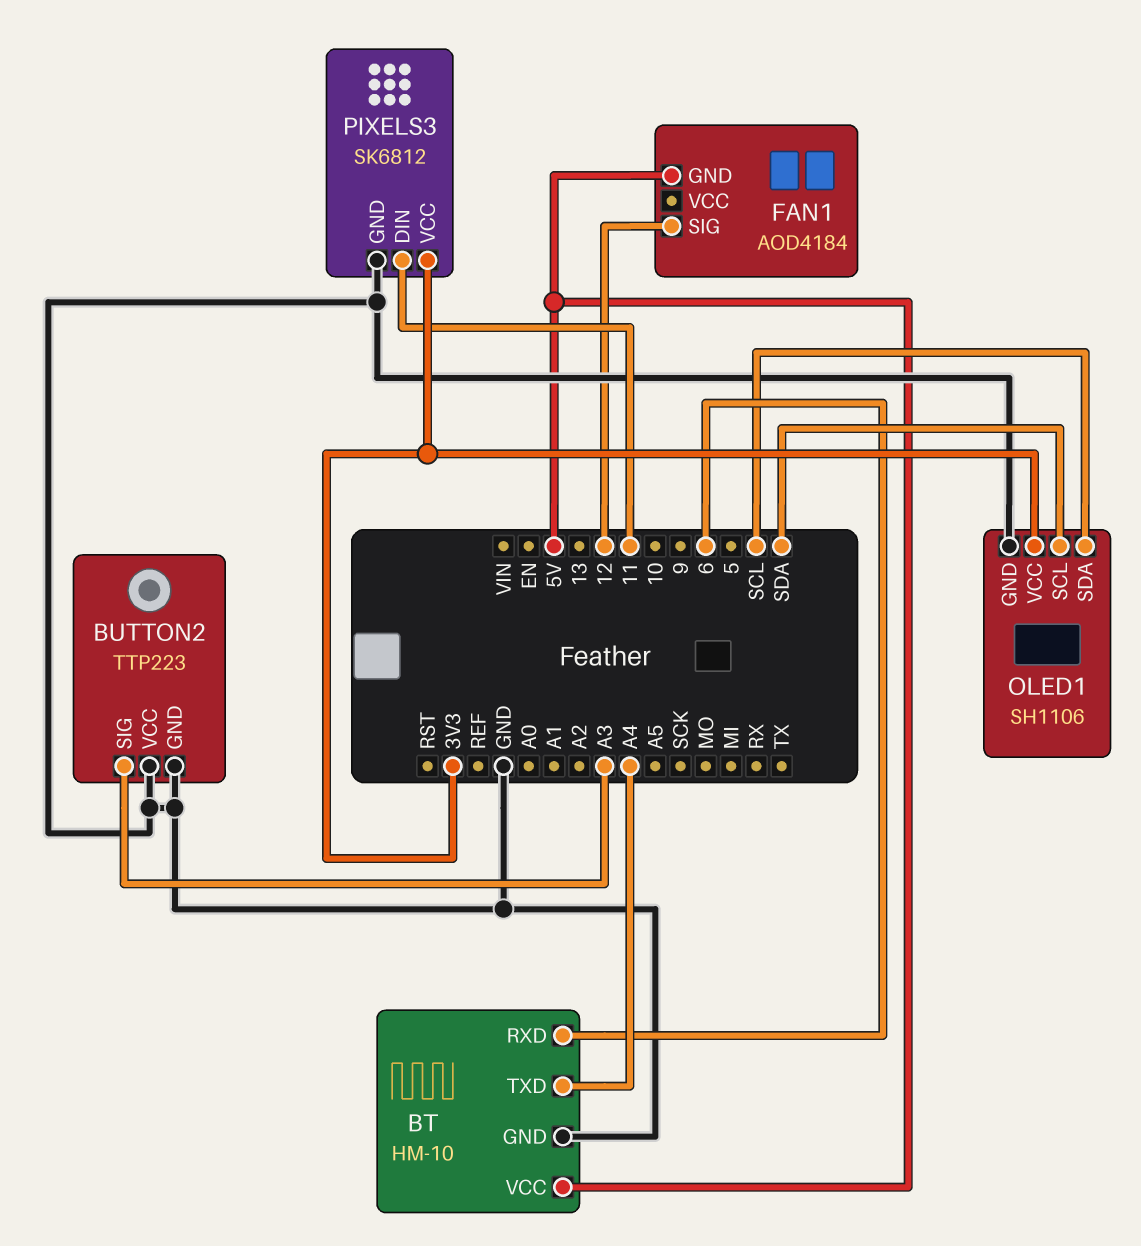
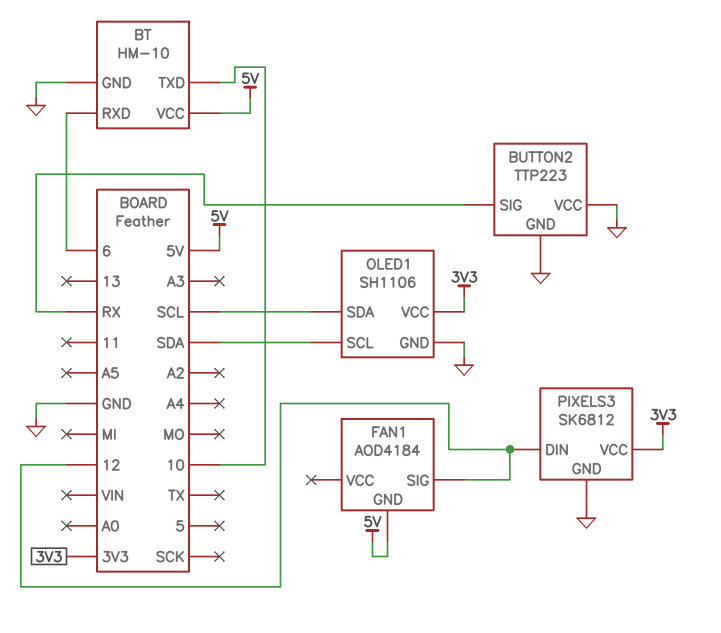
BT pin TXD: A4 -> 10
BUTTON2 pin SIG: A3 -> RX
PIXELS3 pin DIN: 11 -> 12

